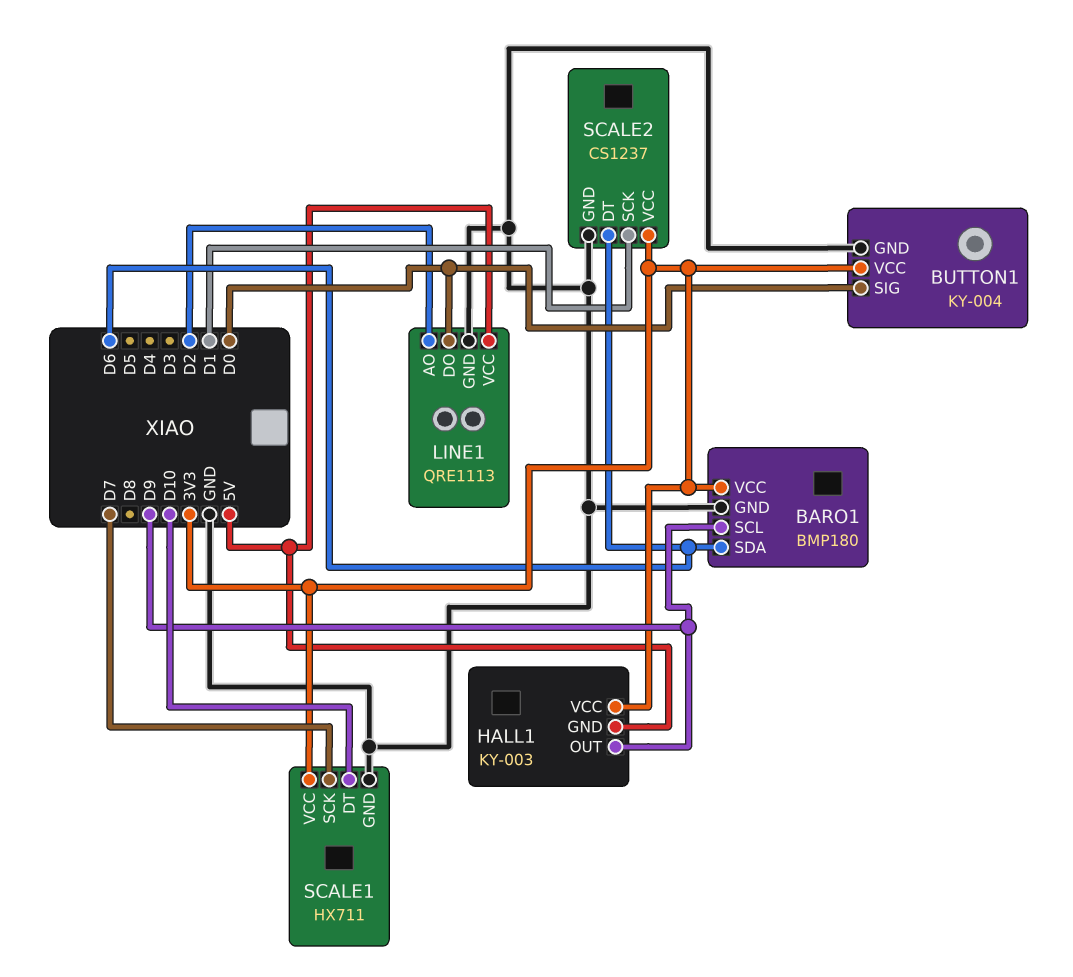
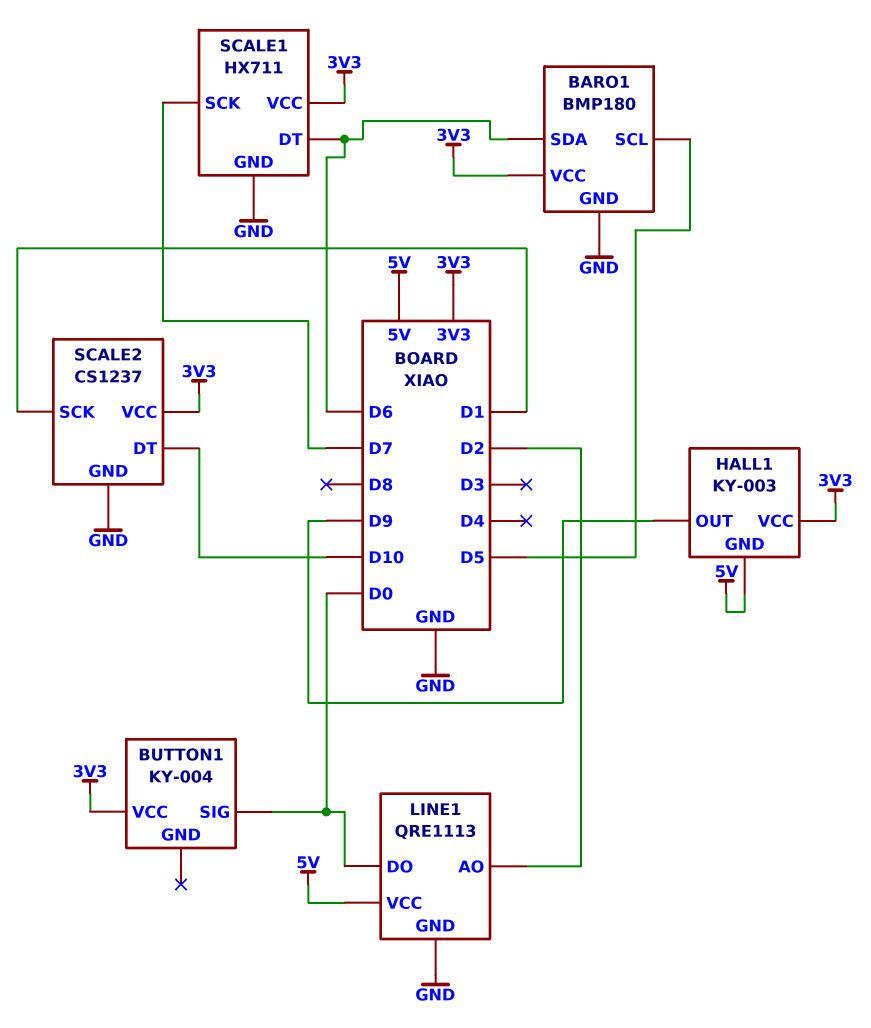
BARO1 pin SCL: D9 -> D5
BUTTON1 pin GND: GND -> none
SCALE1 pin DT: D10 -> D6
SCALE2 pin DT: D6 -> D10

